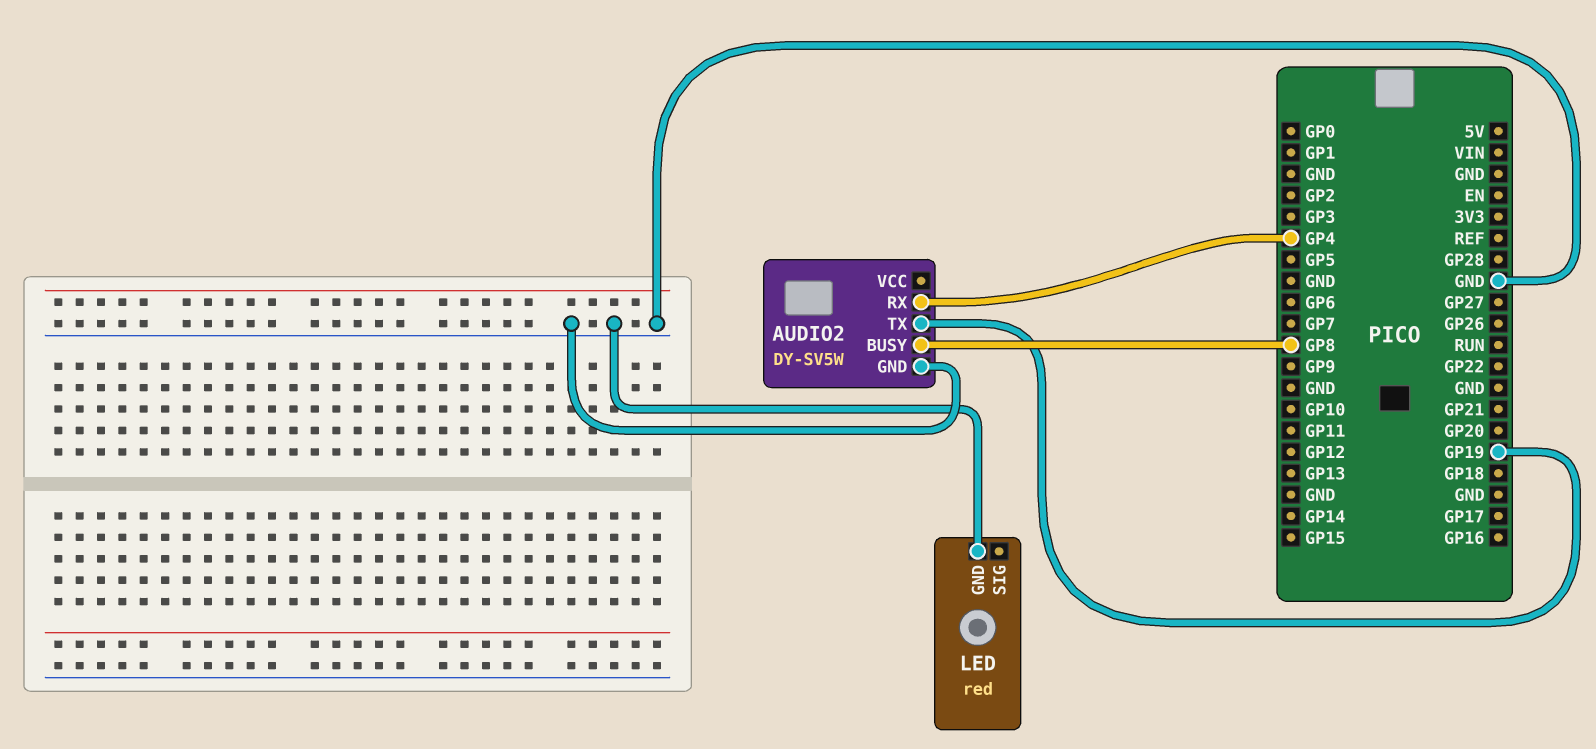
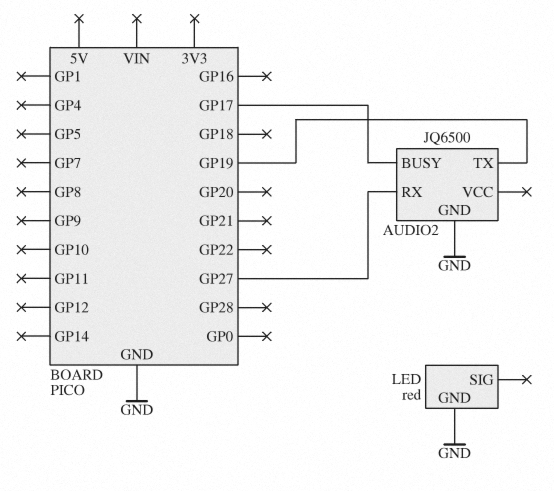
AUDIO2: DY-SV5W -> JQ6500
AUDIO2 pin BUSY: GP8 -> GP17
AUDIO2 pin RX: GP4 -> GP27

